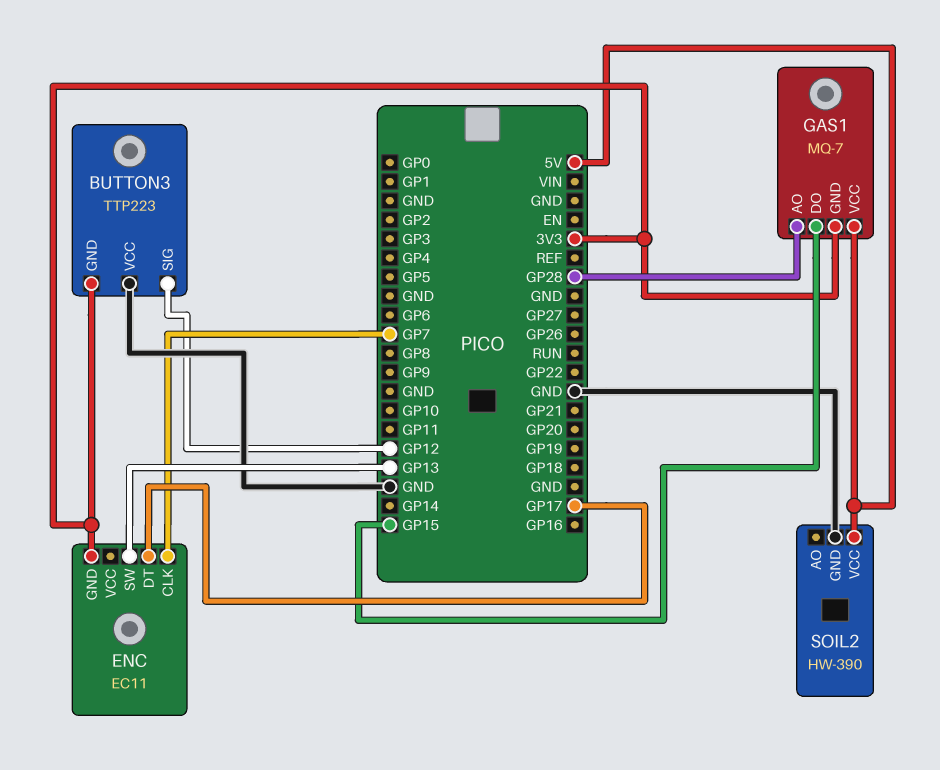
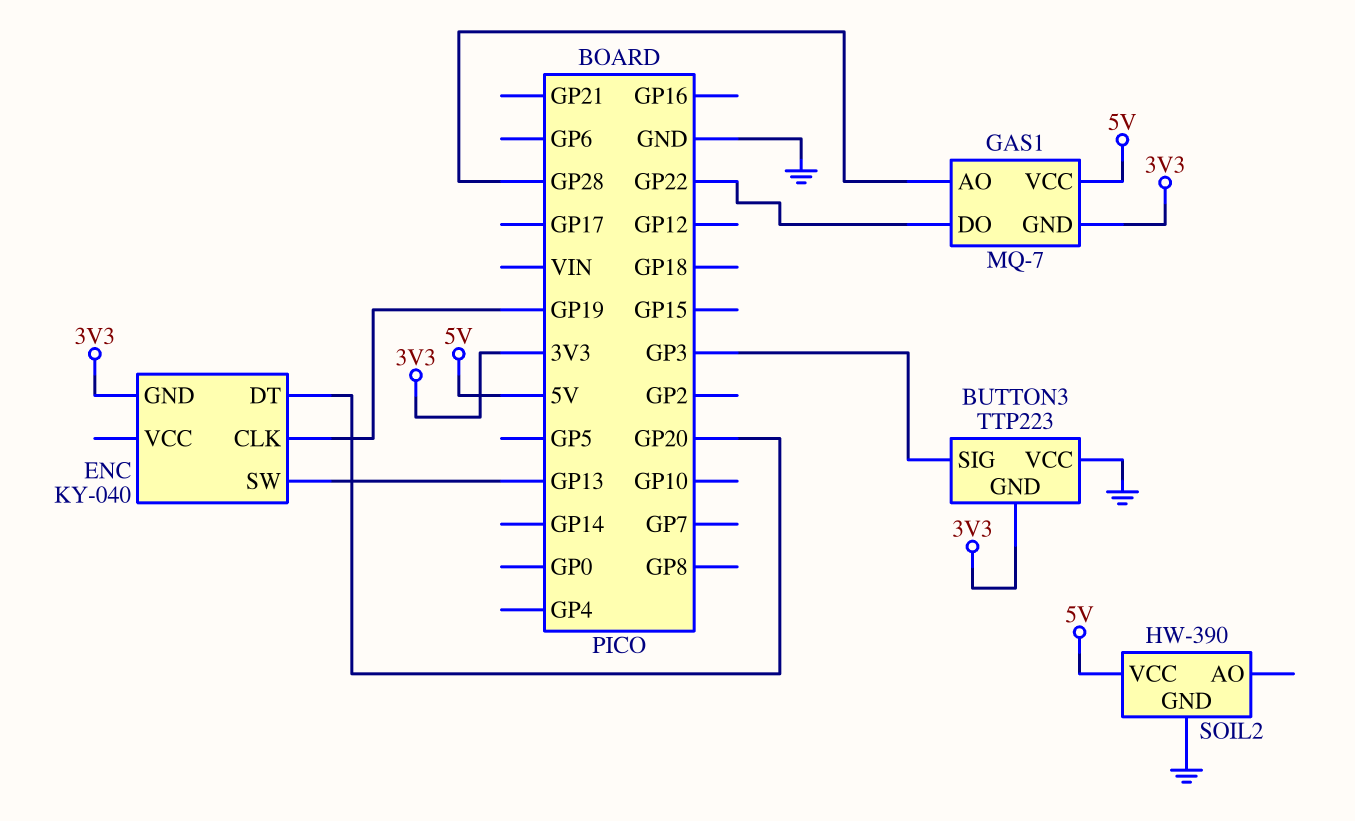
BUTTON3 pin SIG: GP12 -> GP3
ENC: EC11 -> KY-040
ENC pin CLK: GP7 -> GP19
ENC pin DT: GP17 -> GP20
GAS1 pin DO: GP15 -> GP22

